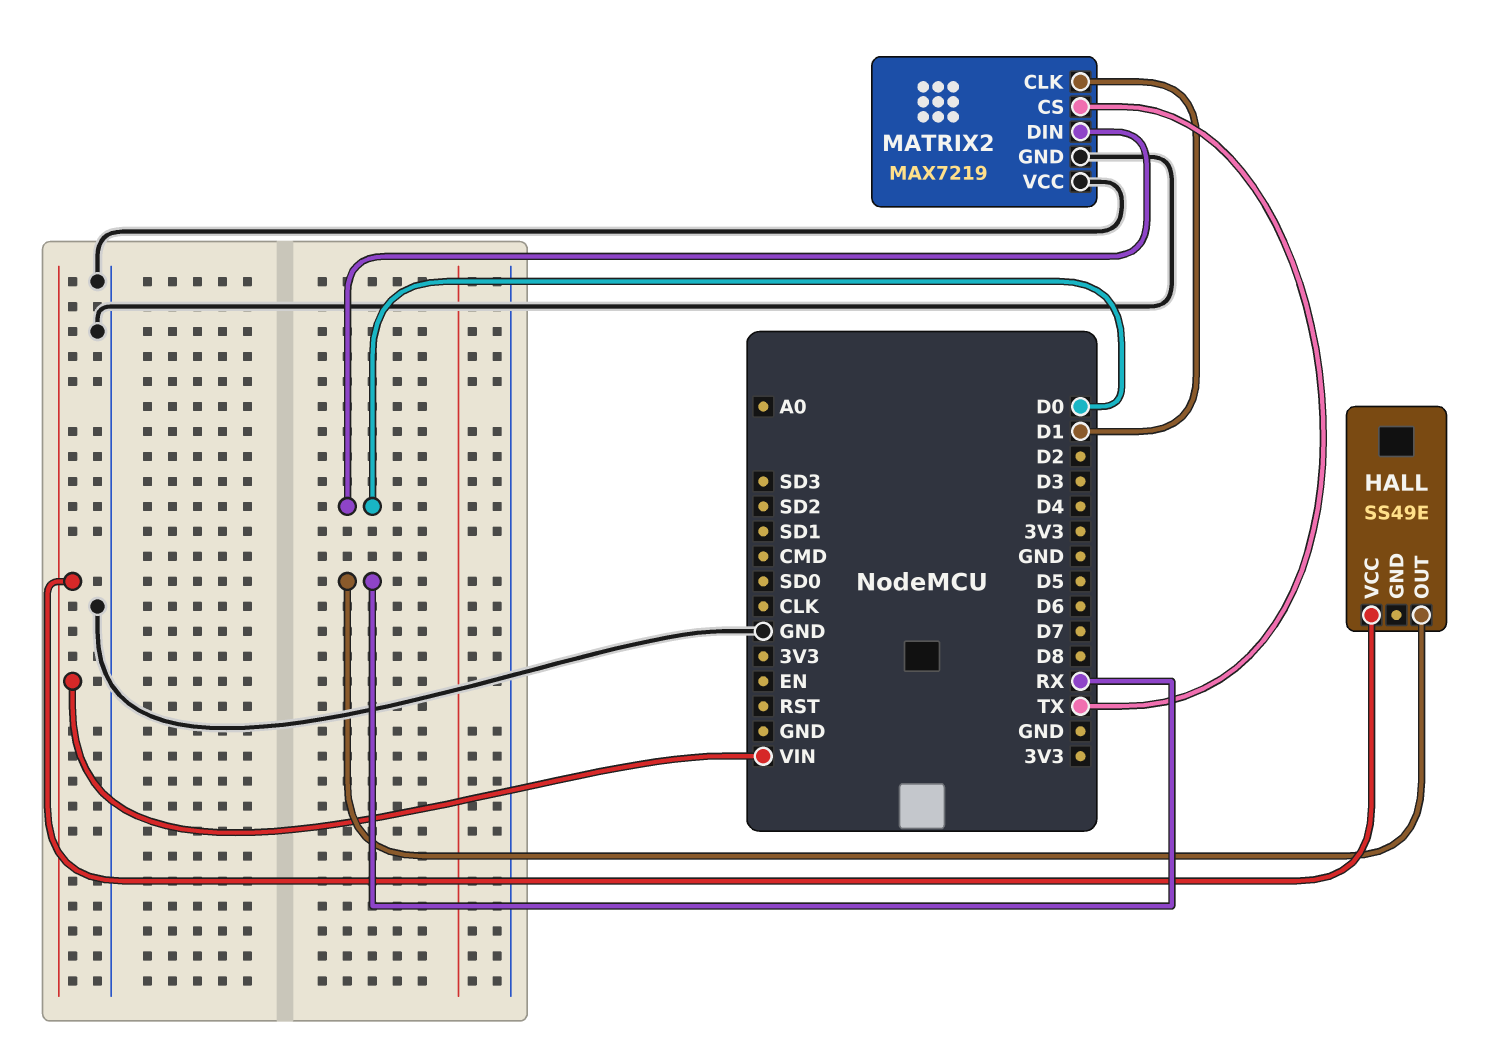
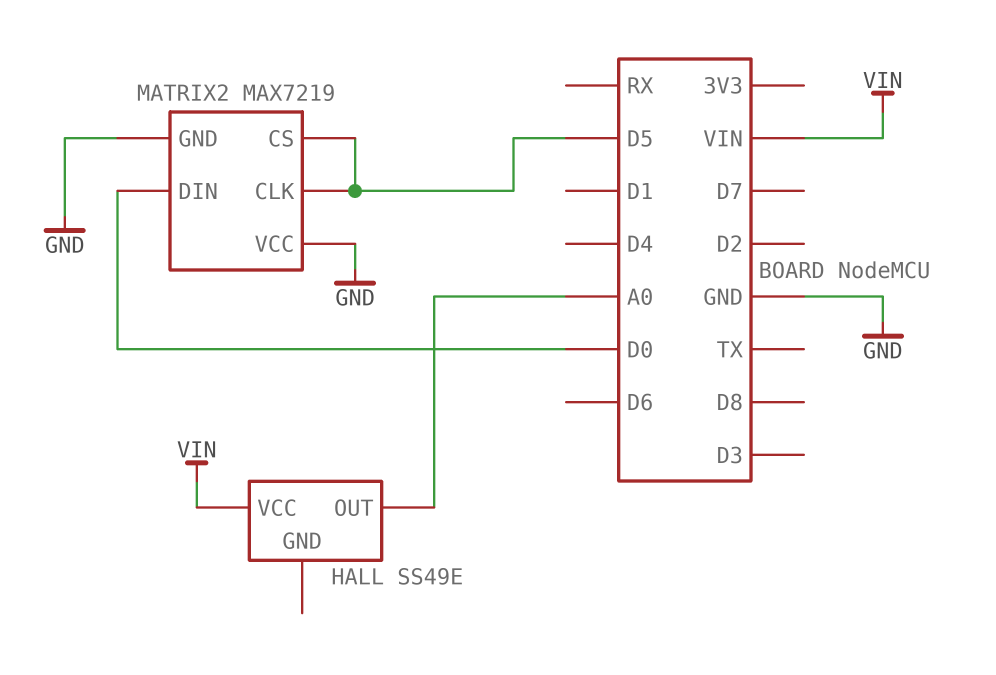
HALL pin OUT: RX -> A0
MATRIX2 pin CLK: D1 -> D5
MATRIX2 pin CS: TX -> D5

